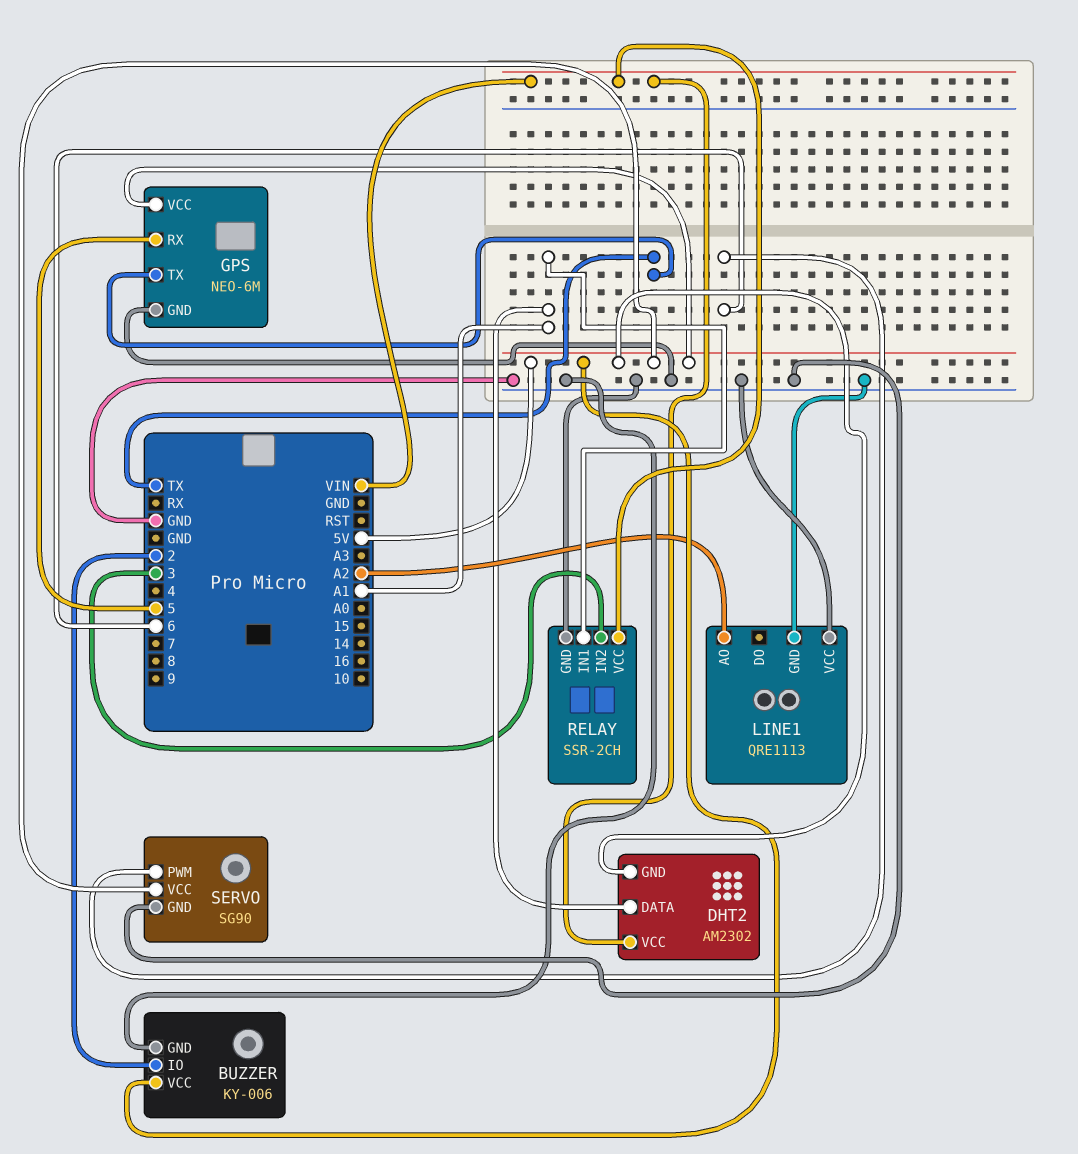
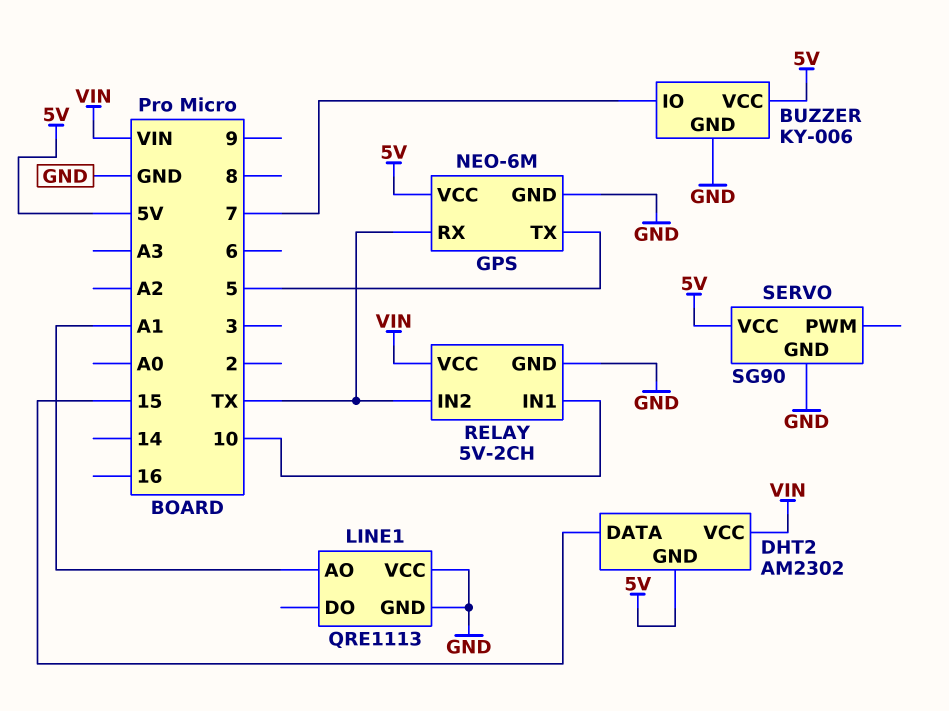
BUZZER pin IO: 2 -> 7
DHT2 pin DATA: A1 -> 15
GPS pin RX: 5 -> TX
GPS pin TX: TX -> 5
LINE1 pin AO: A2 -> A1
RELAY: SSR-2CH -> 5V-2CH
RELAY pin IN1: A1 -> 10
RELAY pin IN2: 3 -> TX
SERVO pin PWM: 6 -> none

